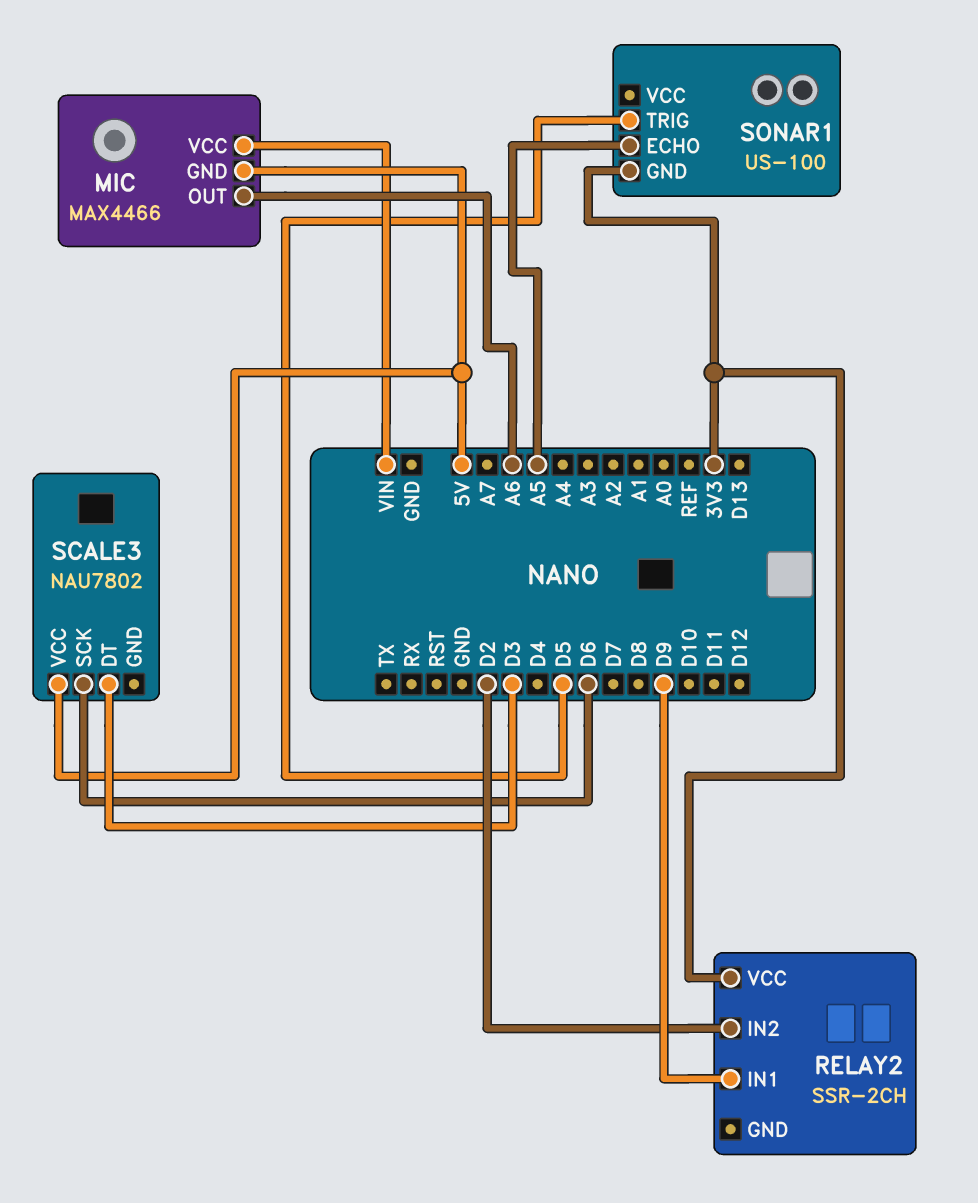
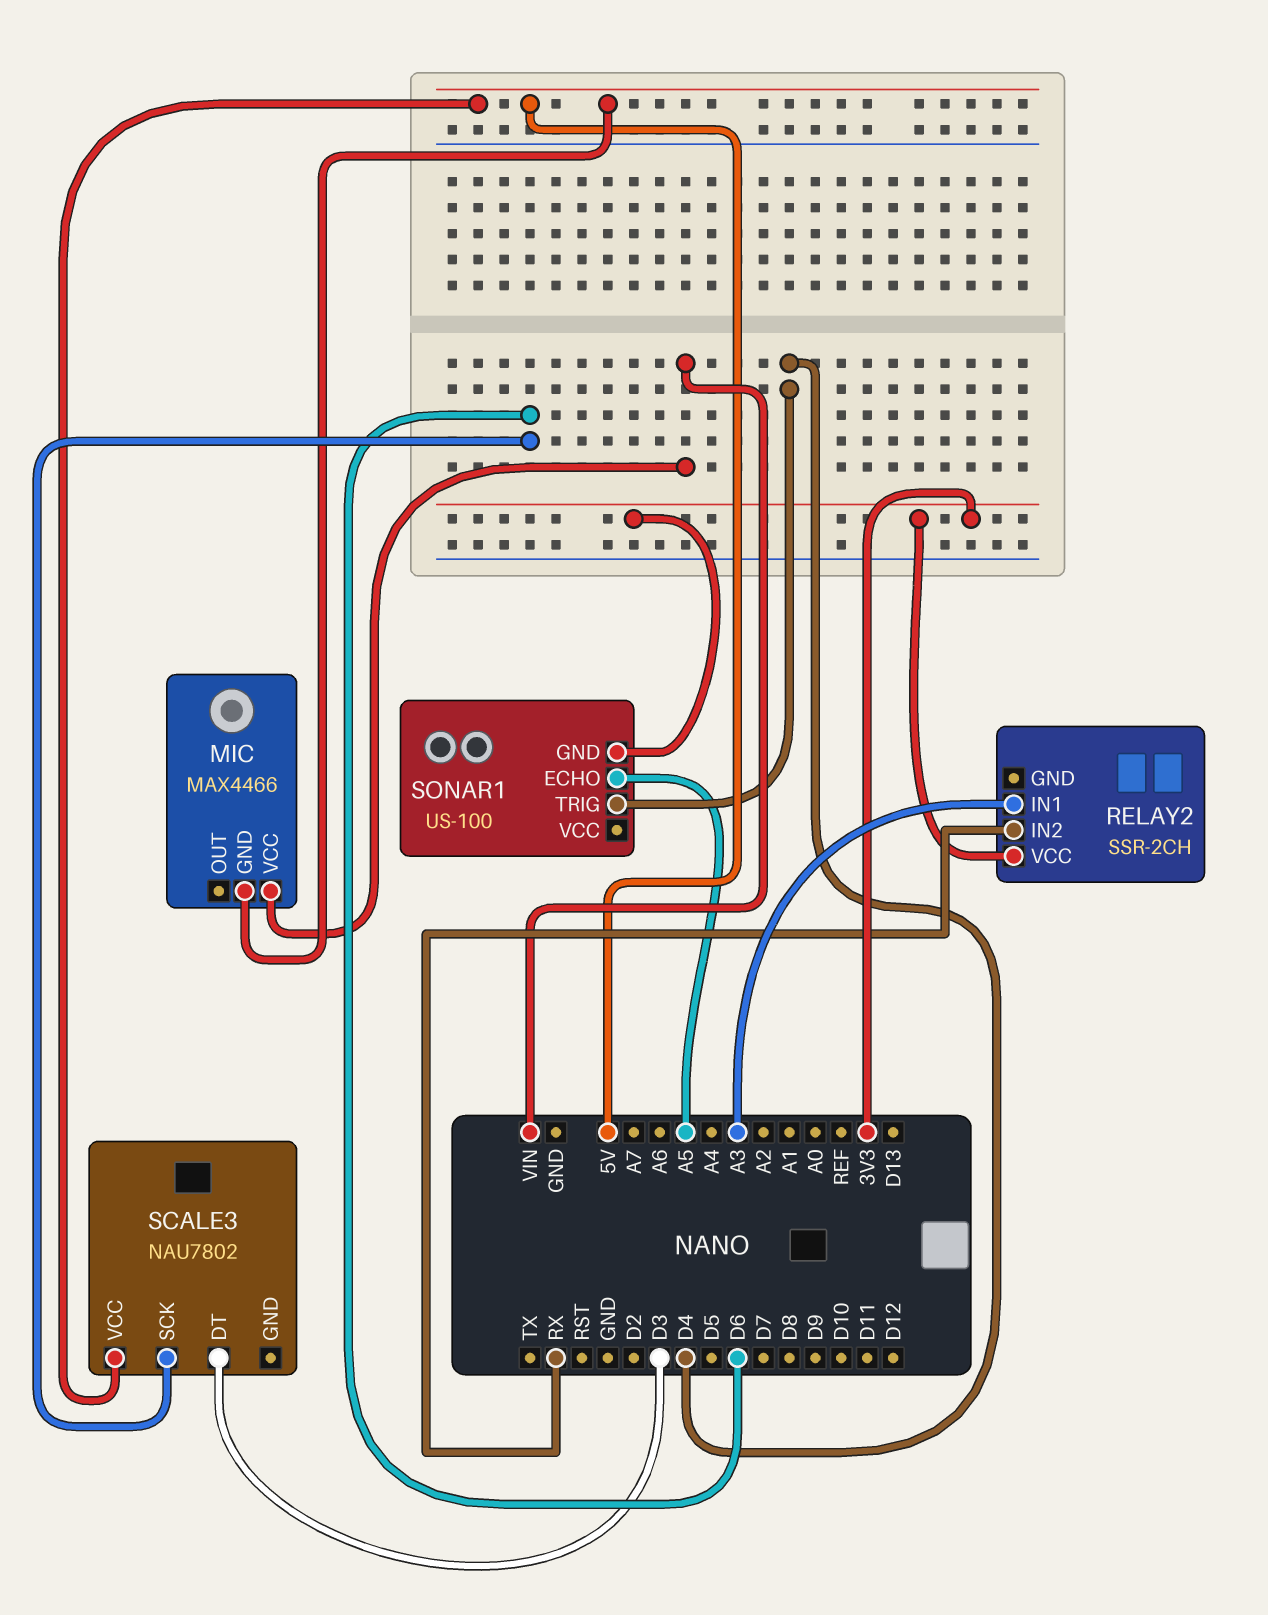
MIC pin OUT: A6 -> none
RELAY2 pin IN1: D9 -> A3
RELAY2 pin IN2: D2 -> RX
SONAR1 pin TRIG: D5 -> D4

